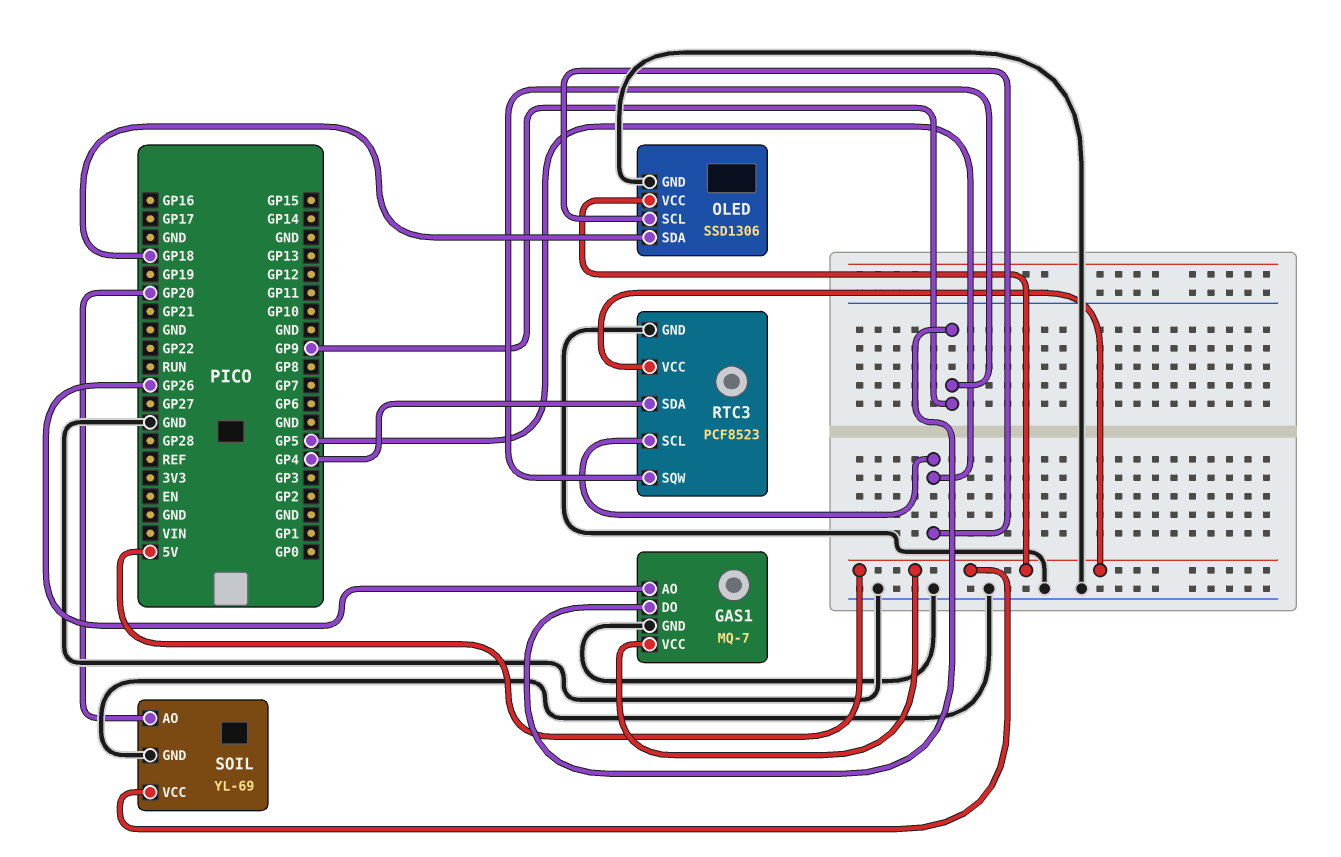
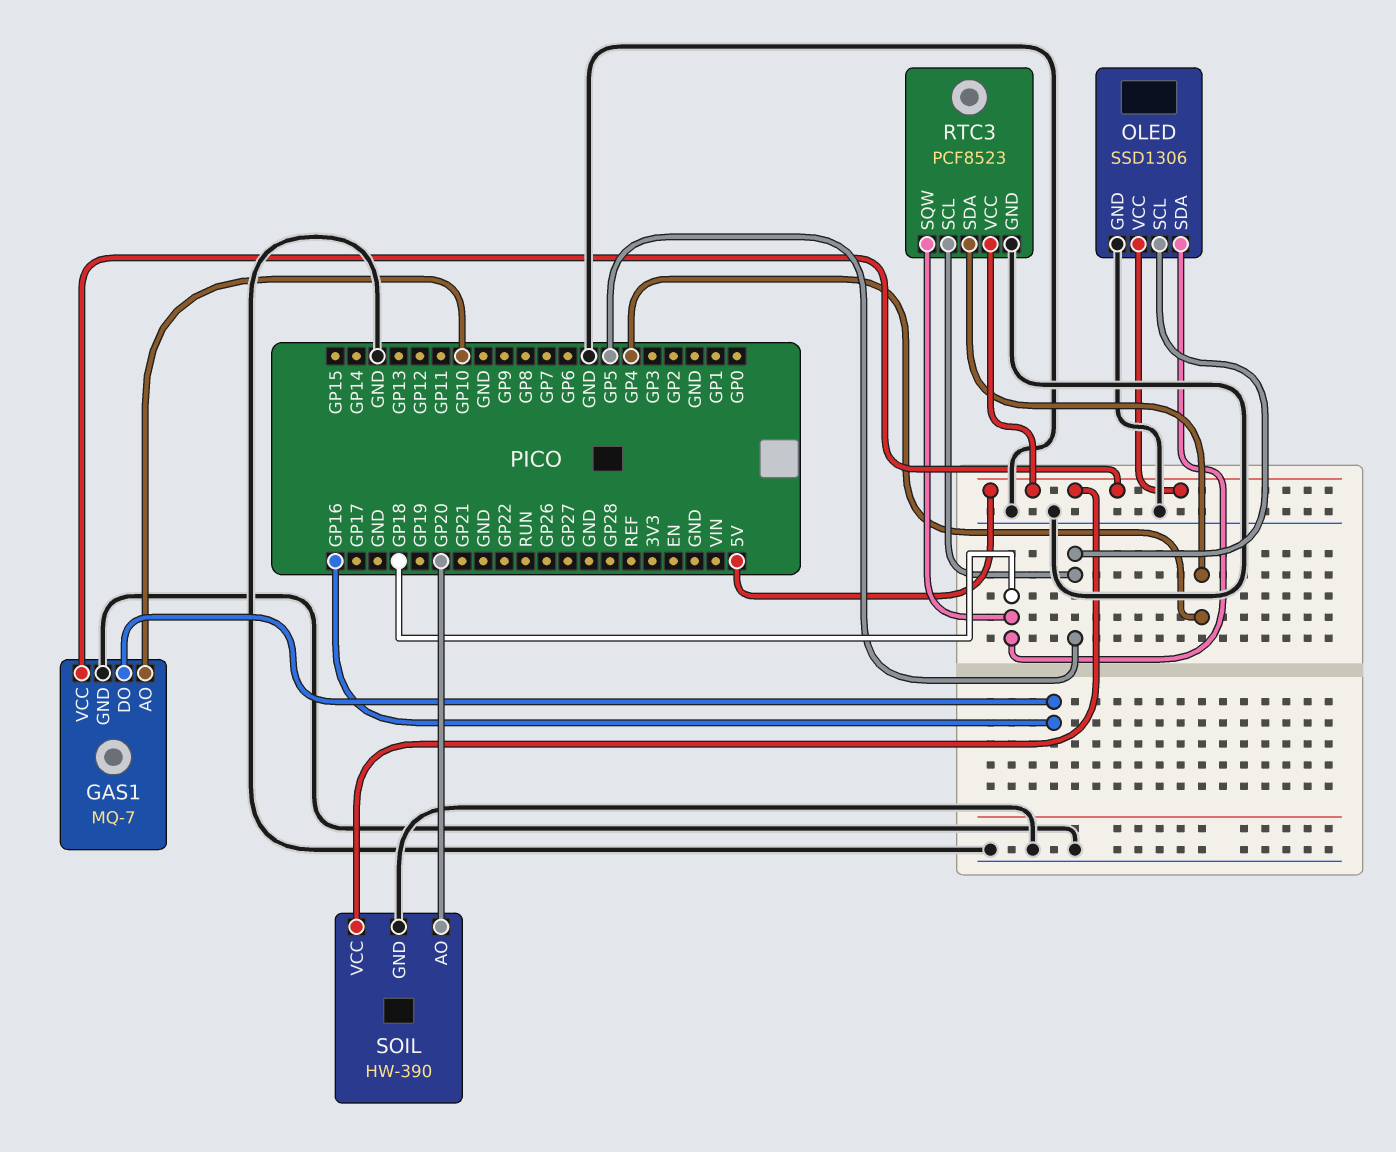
GAS1 pin AO: GP26 -> GP10
GAS1 pin DO: GP9 -> GP16
RTC3 pin SQW: GP9 -> GP18
SOIL: YL-69 -> HW-390

